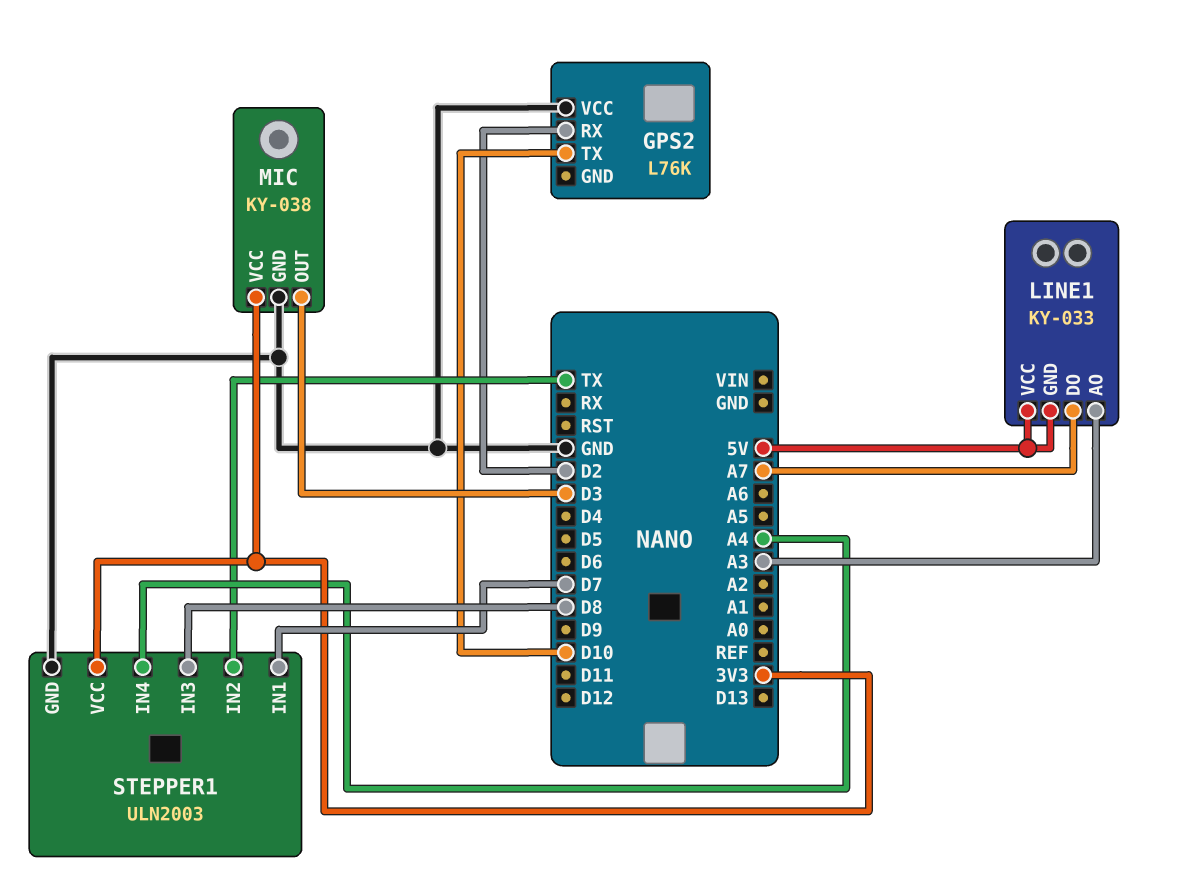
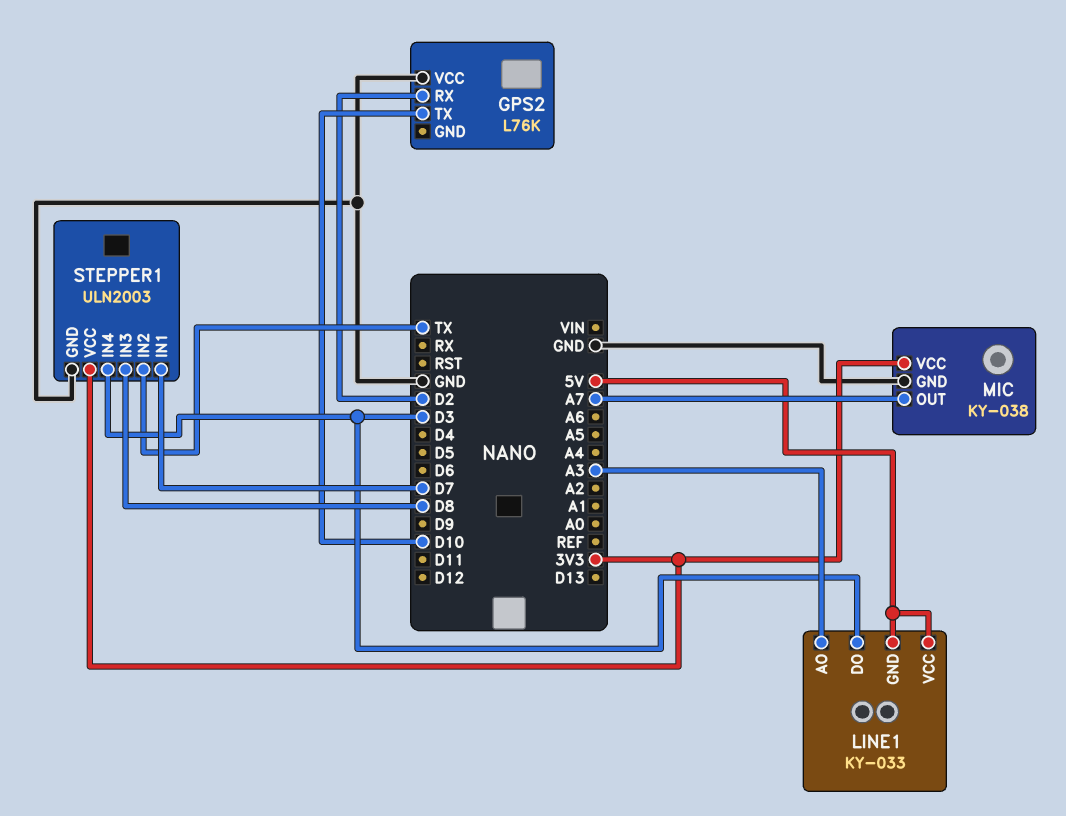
LINE1 pin DO: A7 -> D3
MIC pin OUT: D3 -> A7
STEPPER1 pin IN4: A4 -> D3

